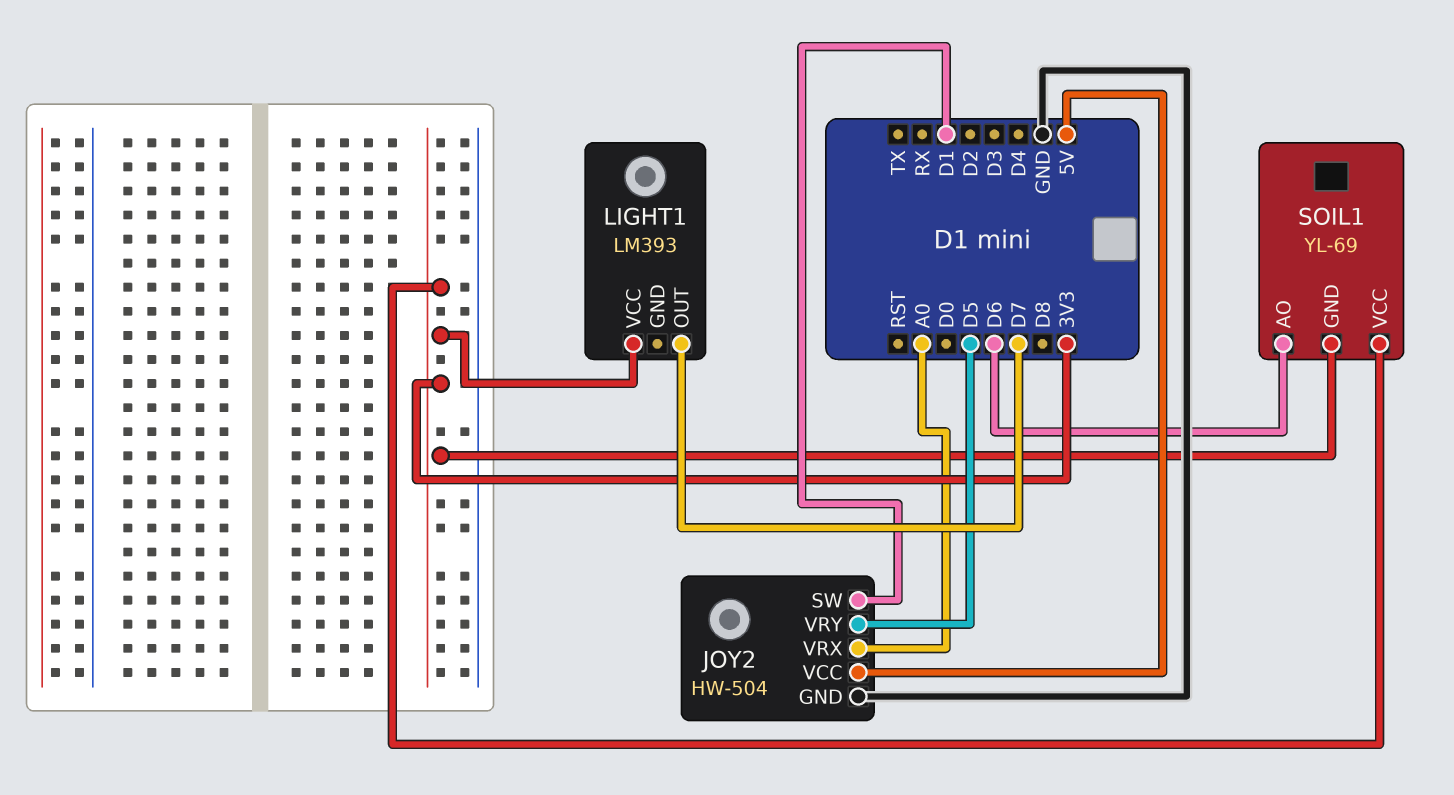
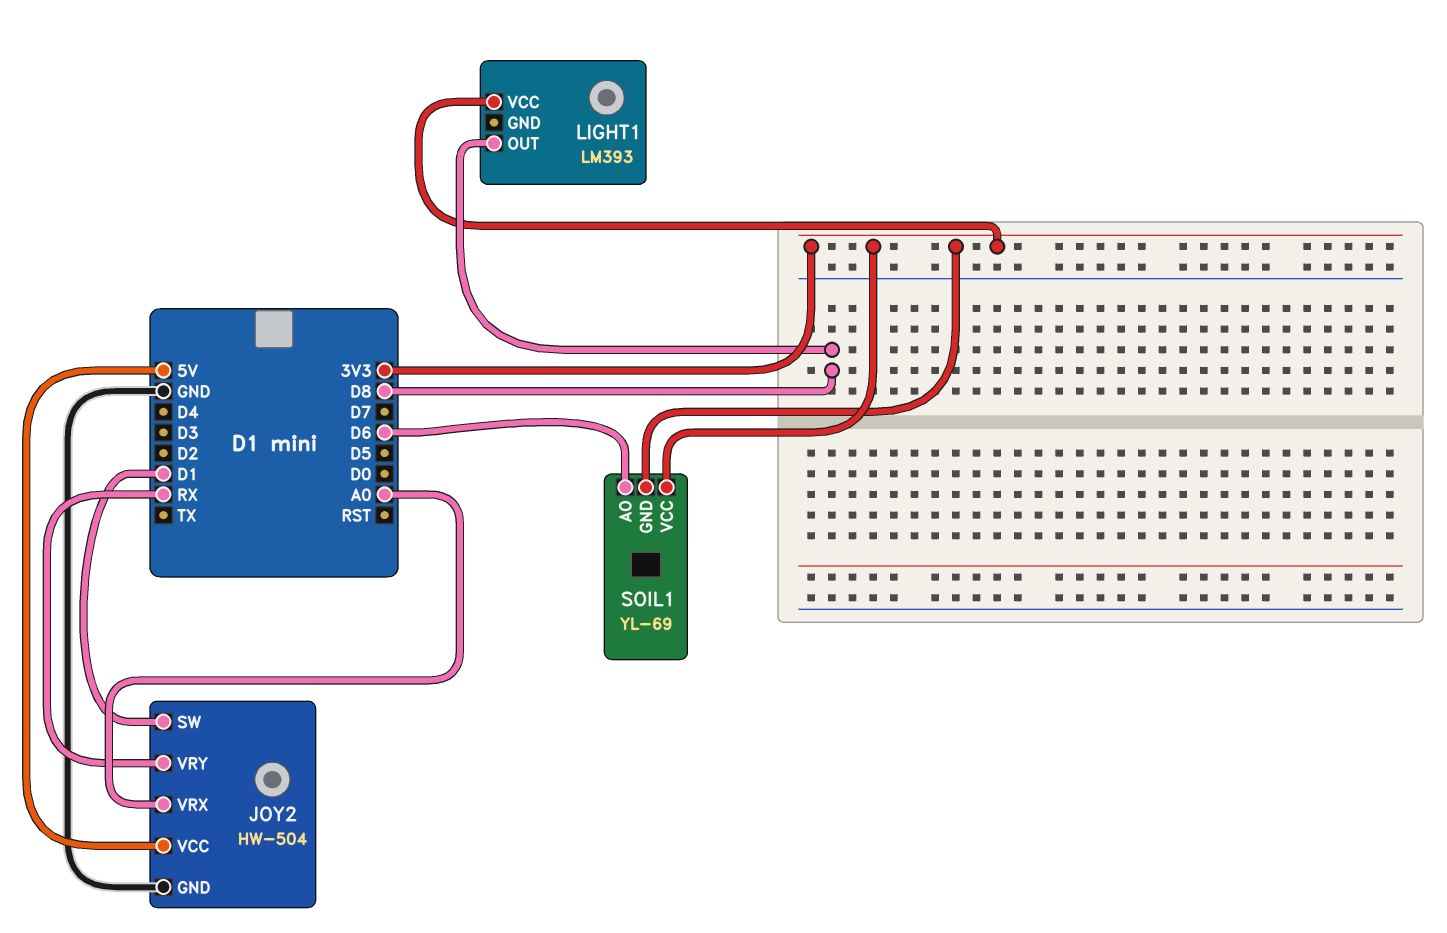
JOY2 pin VRY: D5 -> RX
LIGHT1 pin OUT: D7 -> D8

